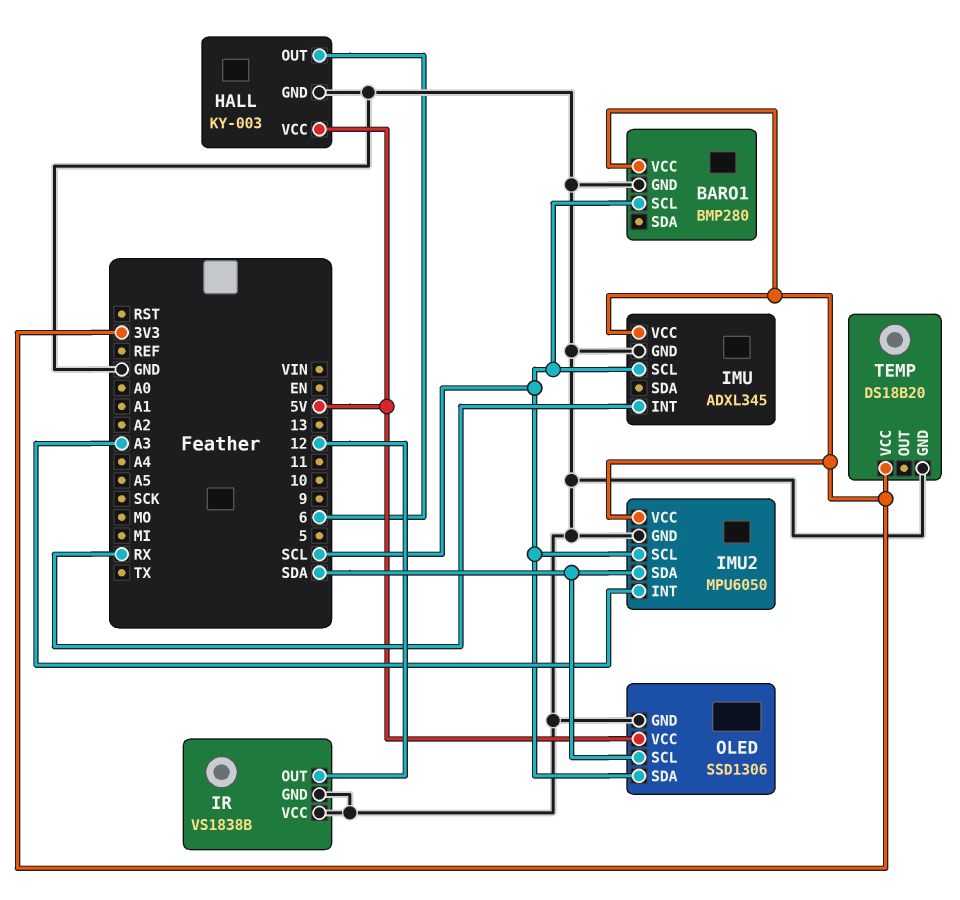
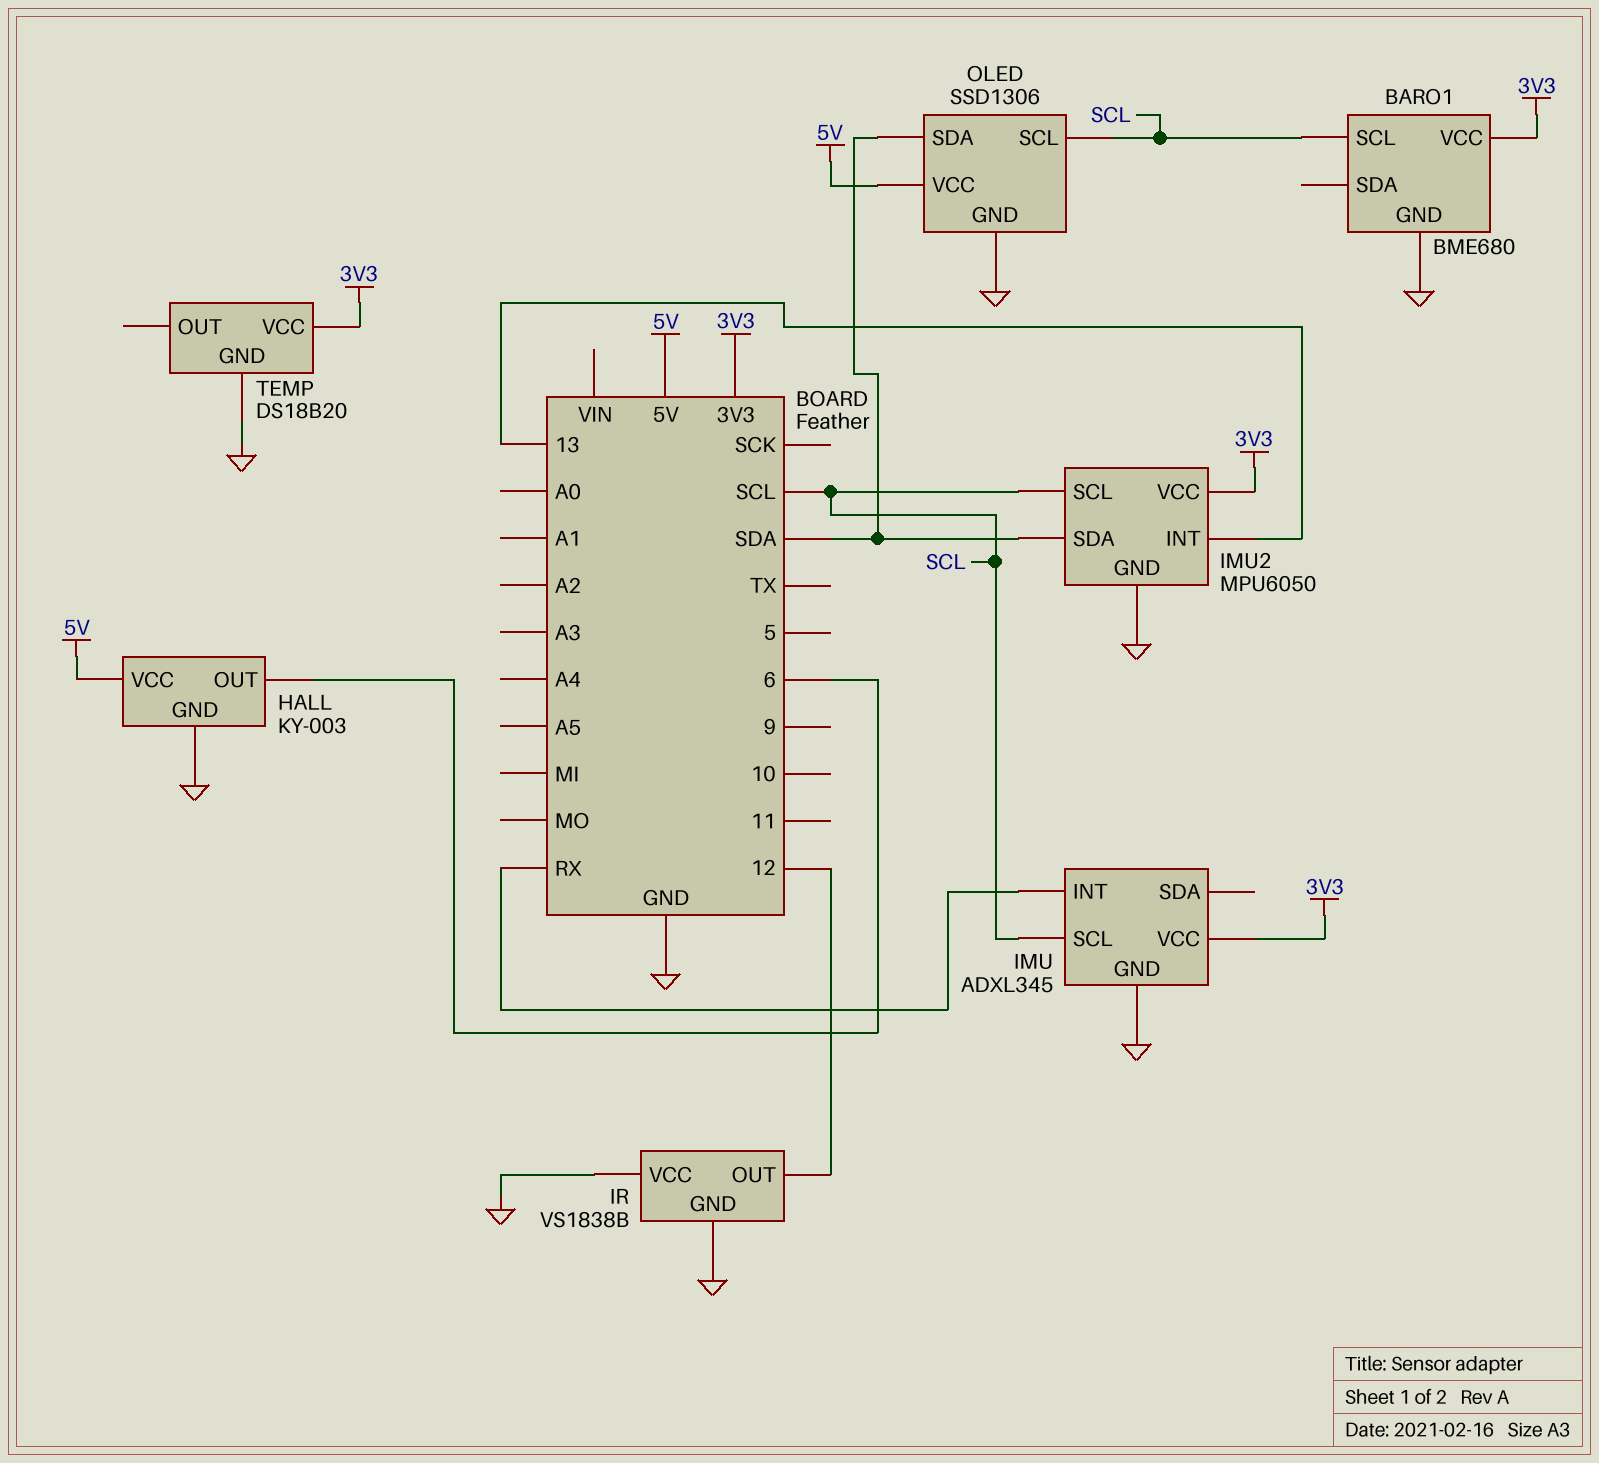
BARO1: BMP280 -> BME680
IMU2 pin INT: A3 -> 13
OLED pin SCL: SDA -> SCL
OLED pin SDA: SCL -> SDA

